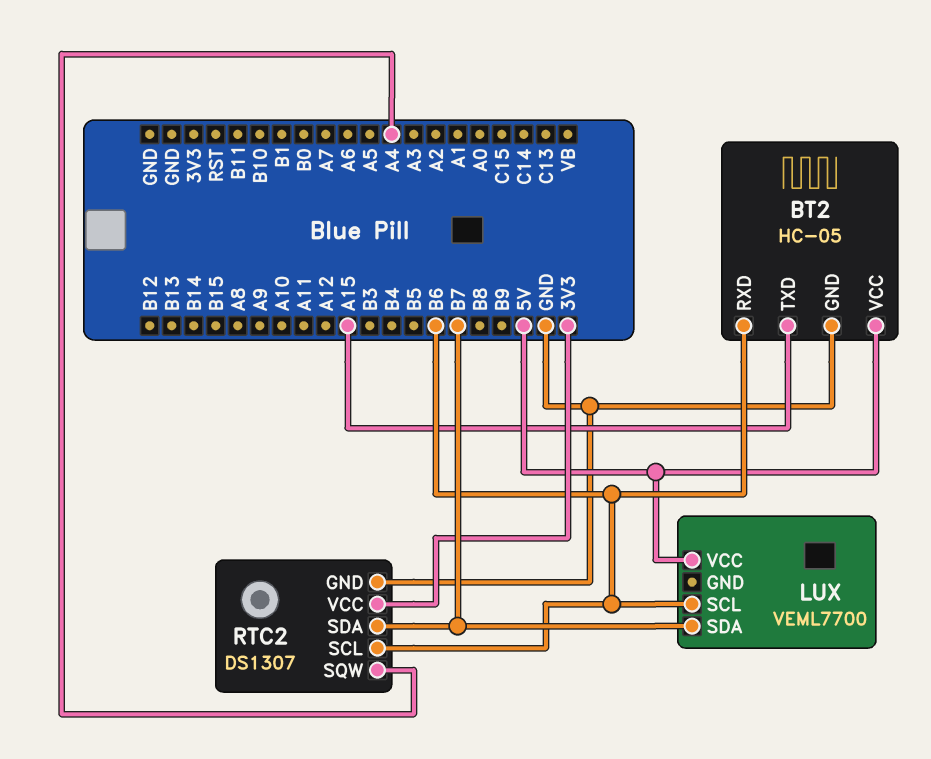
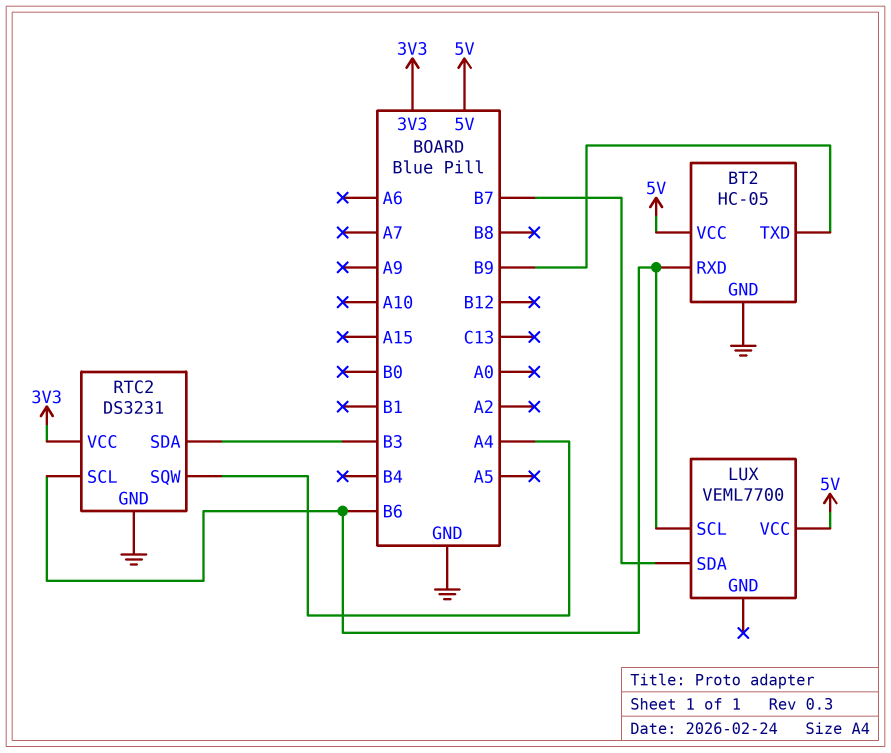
BT2 pin TXD: A15 -> B9
RTC2: DS1307 -> DS3231
RTC2 pin SDA: B7 -> B3

